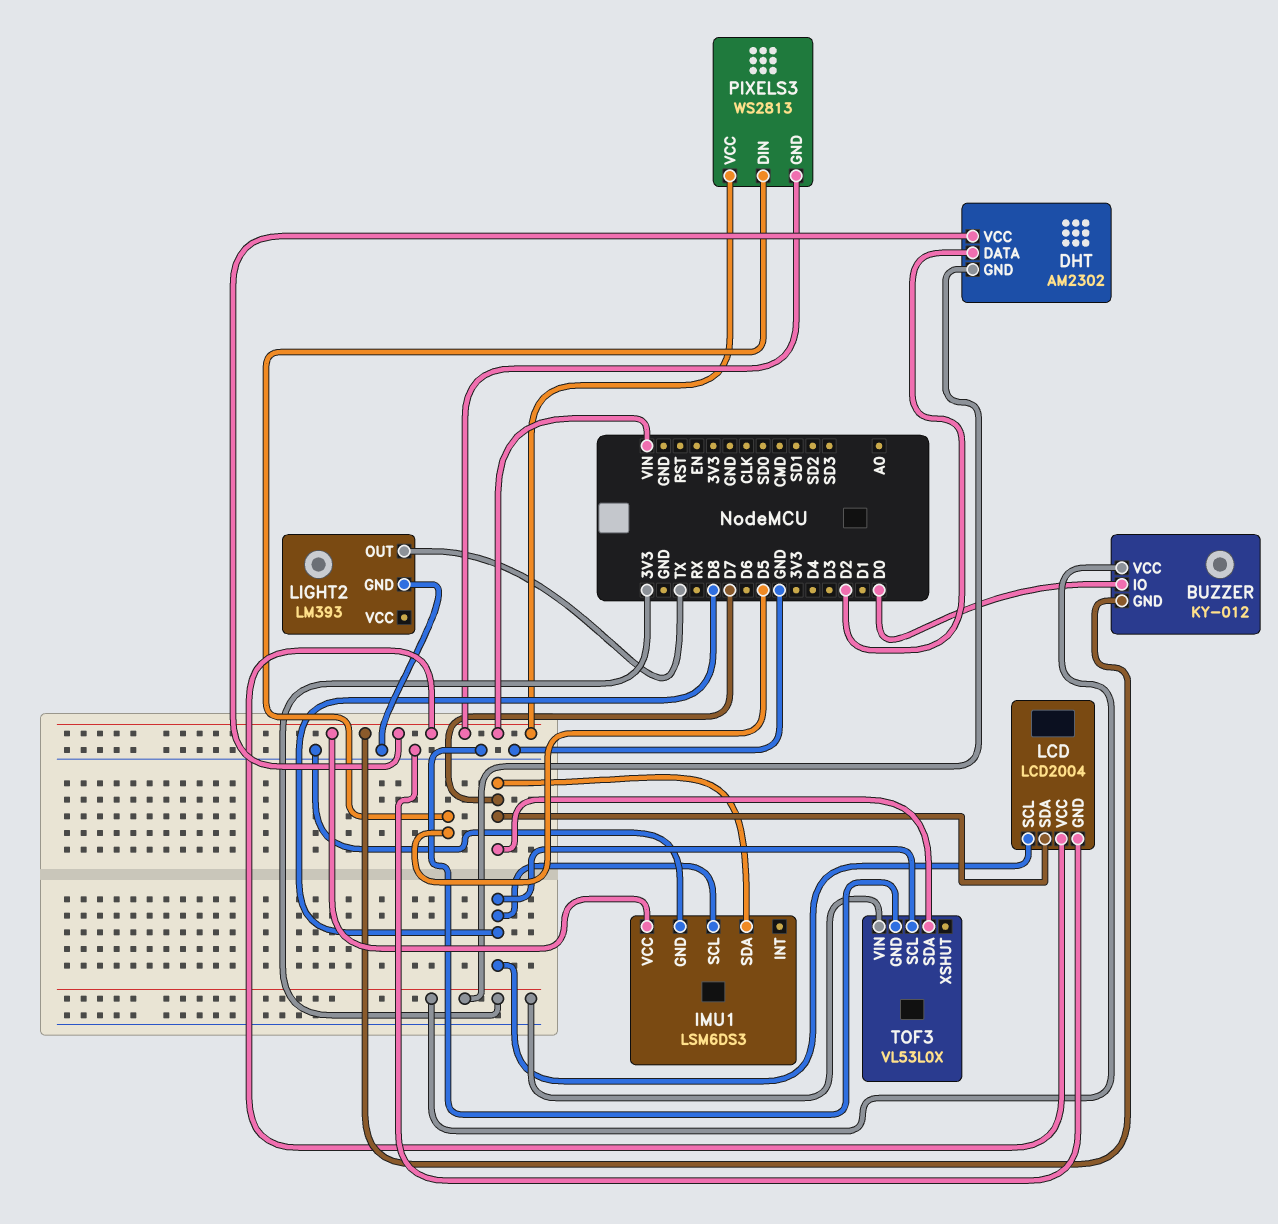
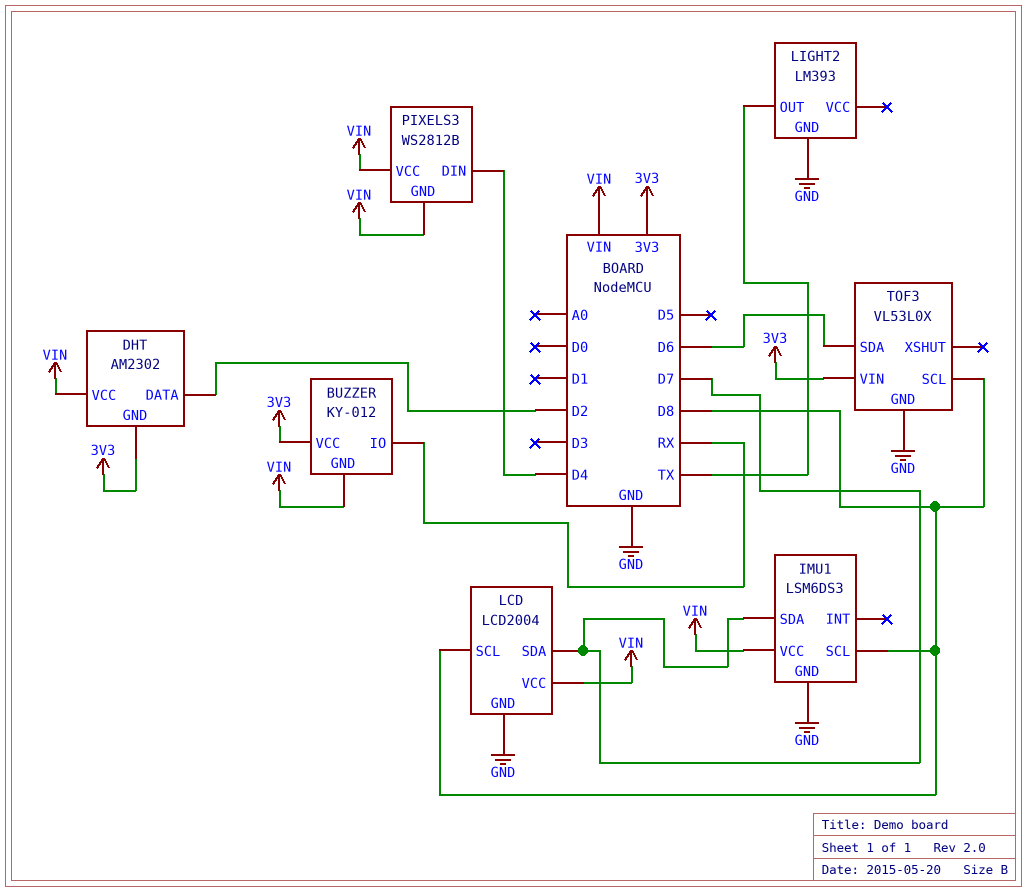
BUZZER pin IO: D0 -> RX
PIXELS3: WS2813 -> WS2812B
PIXELS3 pin DIN: D5 -> D4
TOF3 pin SDA: D7 -> D6

